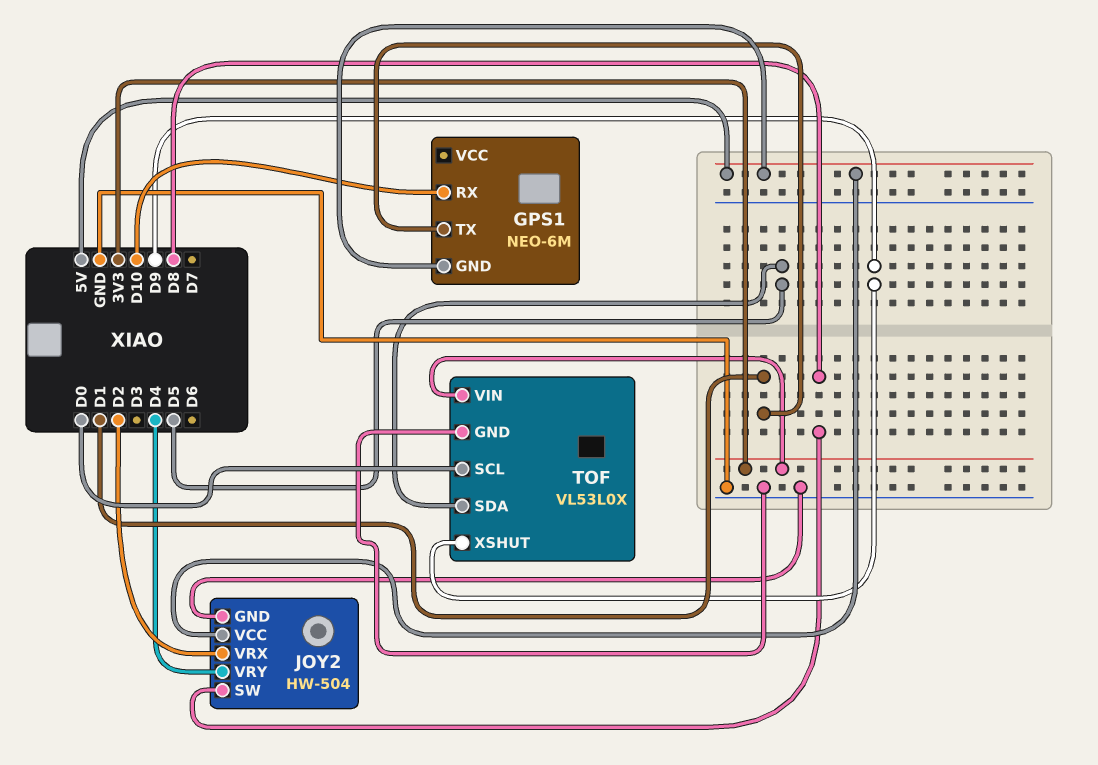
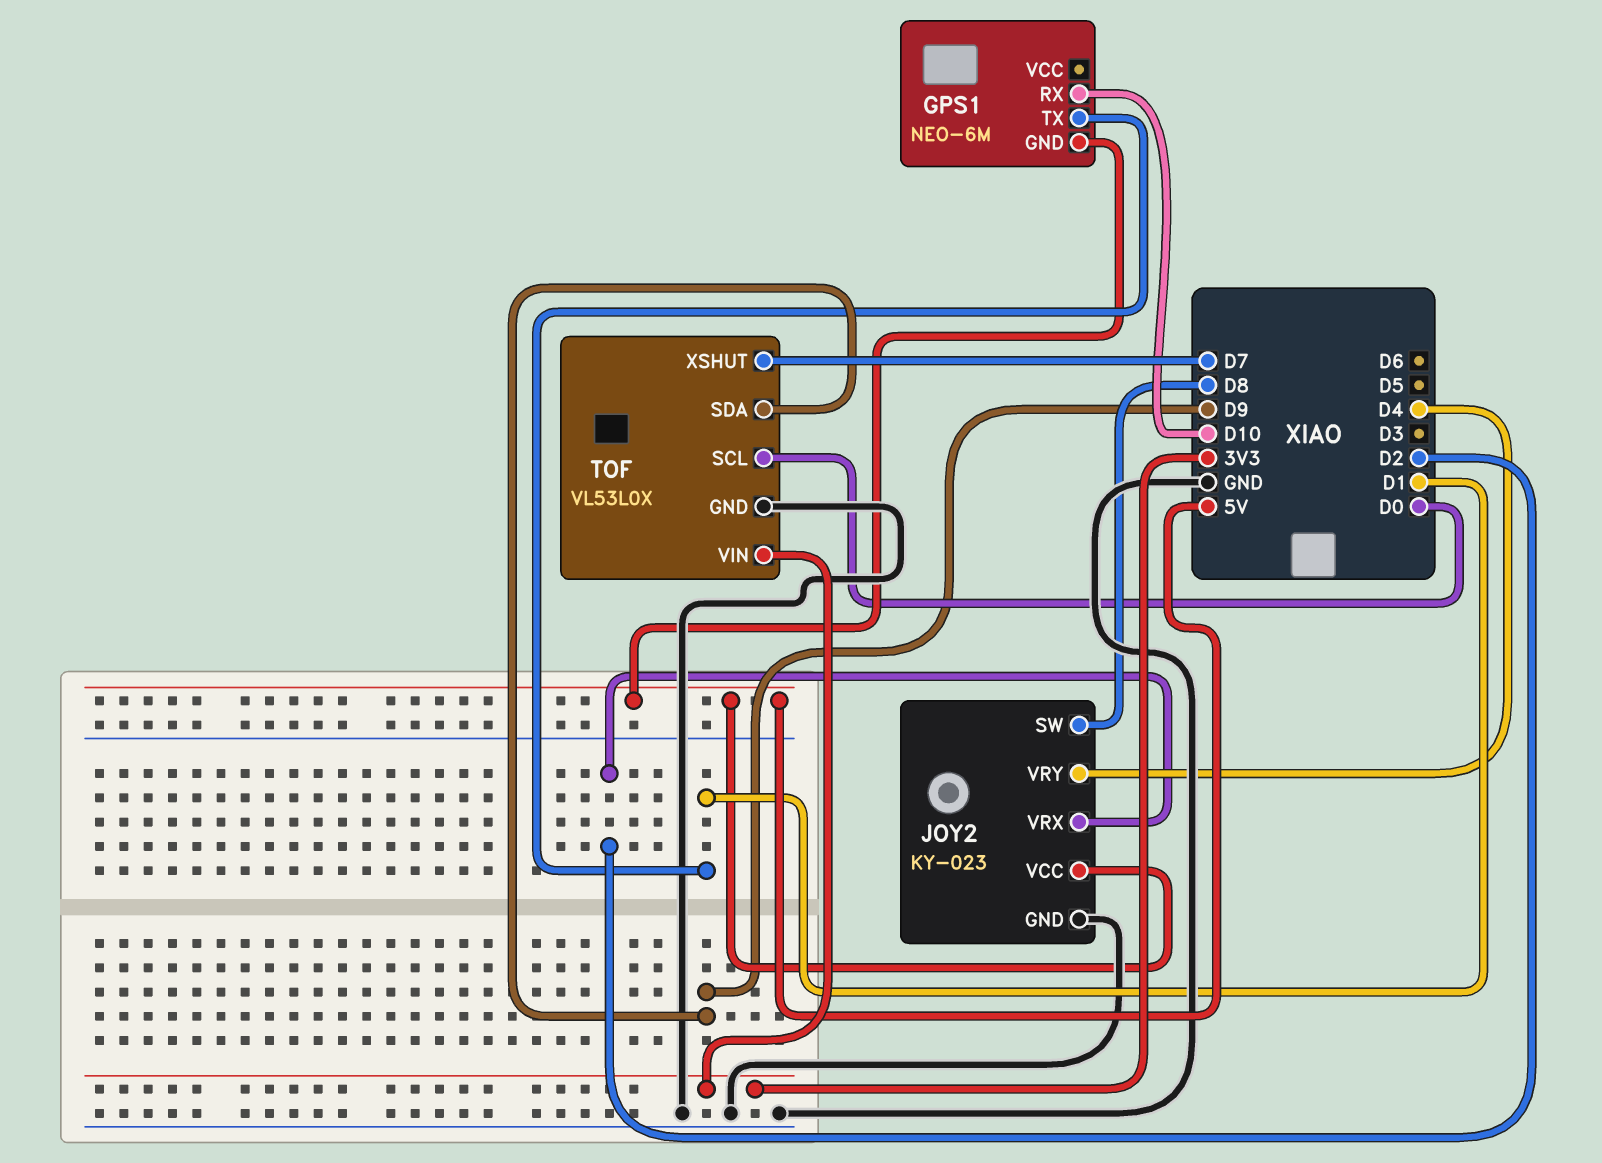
JOY2: HW-504 -> KY-023
TOF pin SDA: D5 -> D9
TOF pin XSHUT: D9 -> D7

